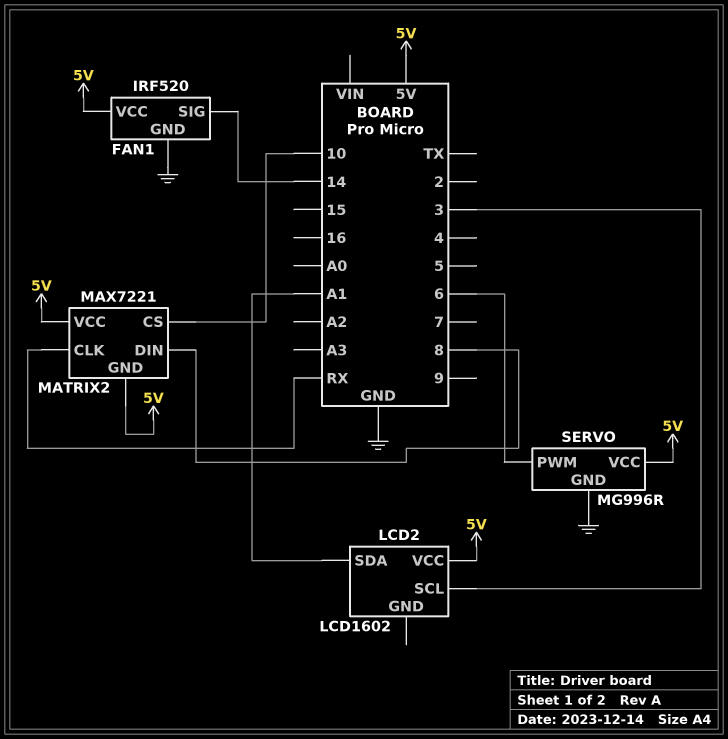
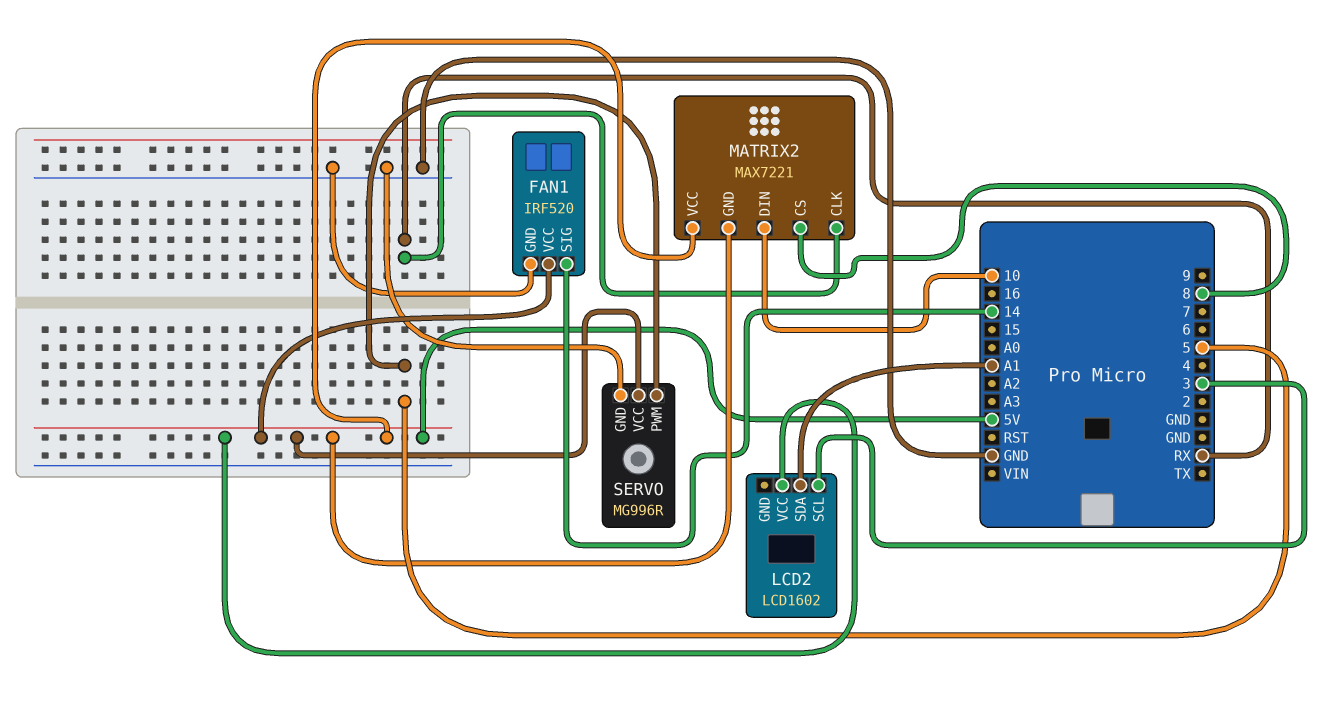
MATRIX2 pin CS: 10 -> 8
MATRIX2 pin DIN: 8 -> 10
SERVO pin PWM: 6 -> 5

